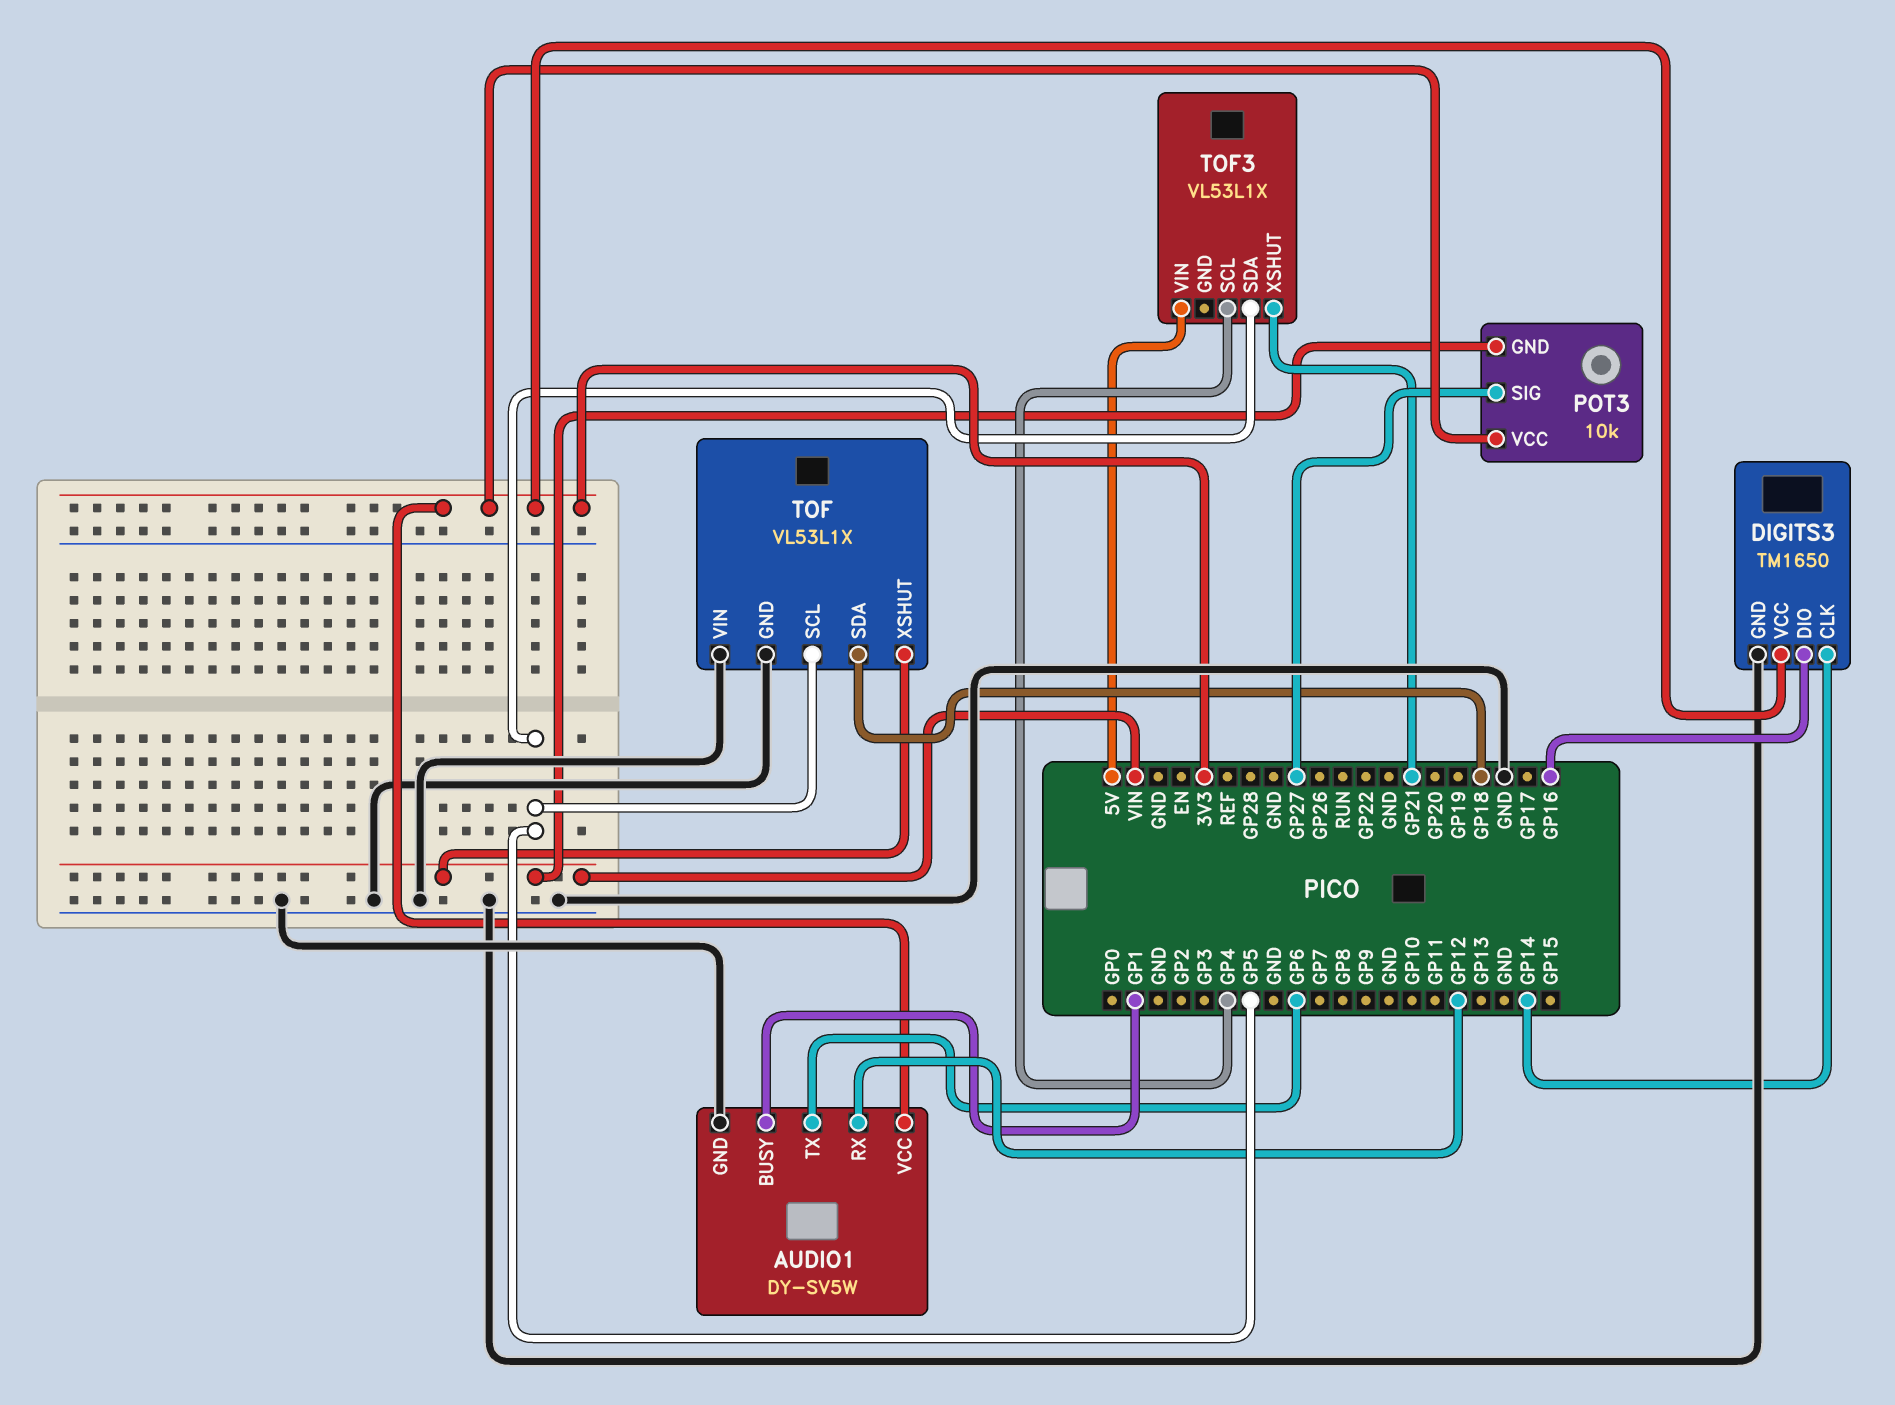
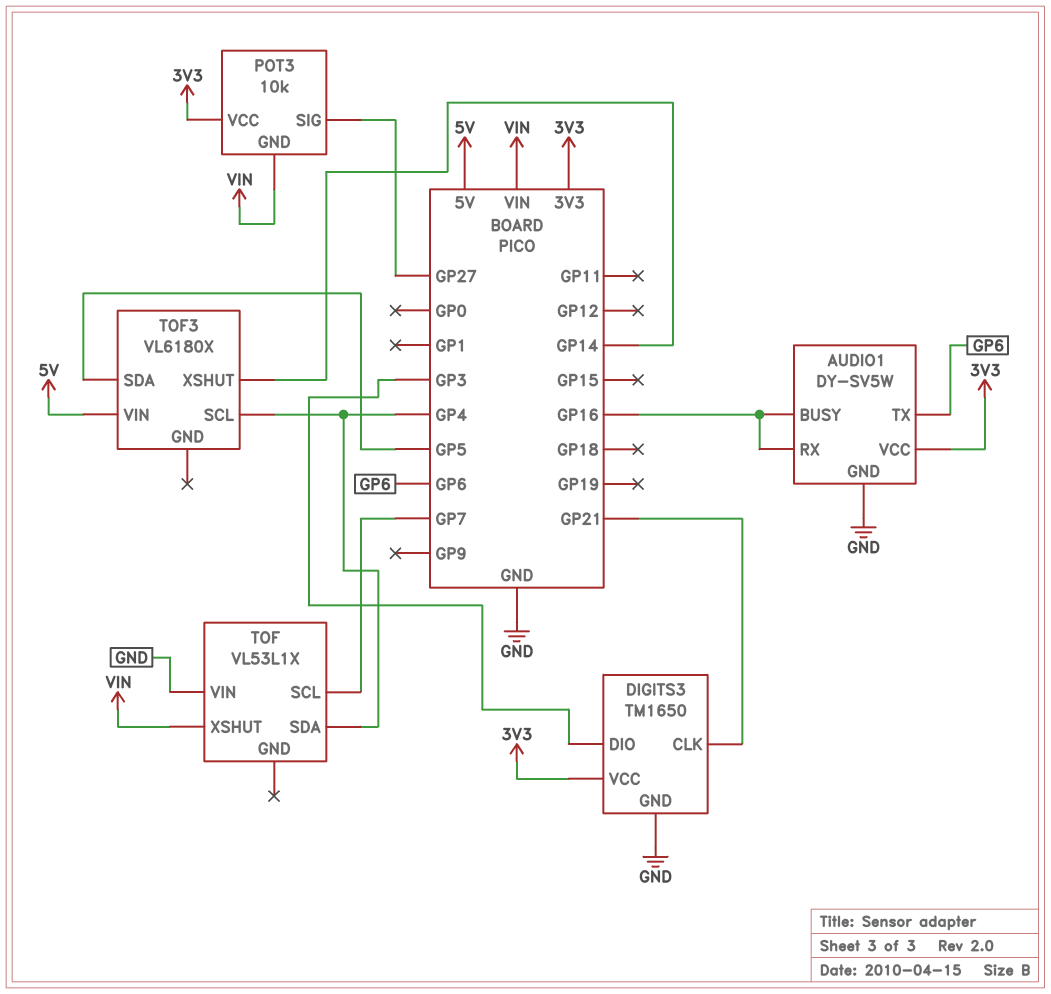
AUDIO1 pin BUSY: GP1 -> GP16
AUDIO1 pin RX: GP12 -> GP16
DIGITS3 pin CLK: GP14 -> GP21
DIGITS3 pin DIO: GP16 -> GP3
TOF pin GND: GND -> none
TOF pin SCL: GP5 -> GP7
TOF pin SDA: GP18 -> GP4
TOF3: VL53L1X -> VL6180X
TOF3 pin XSHUT: GP21 -> GP14

